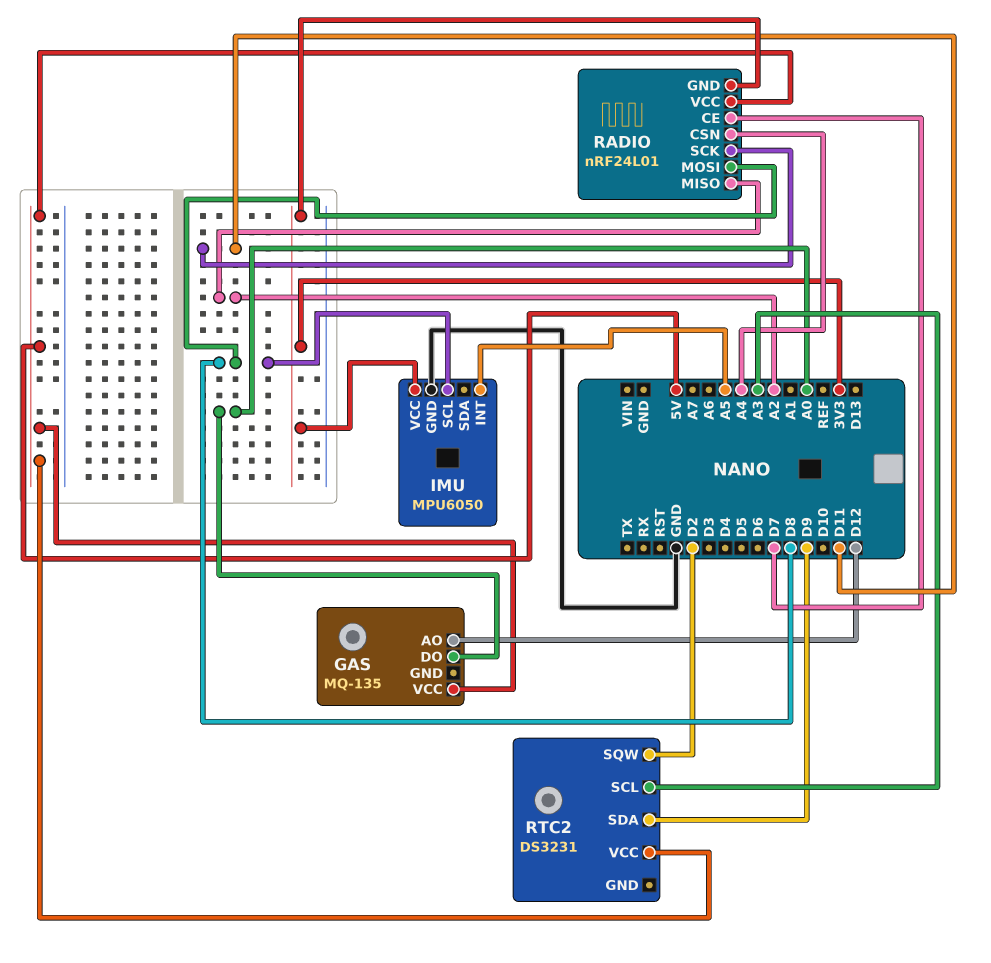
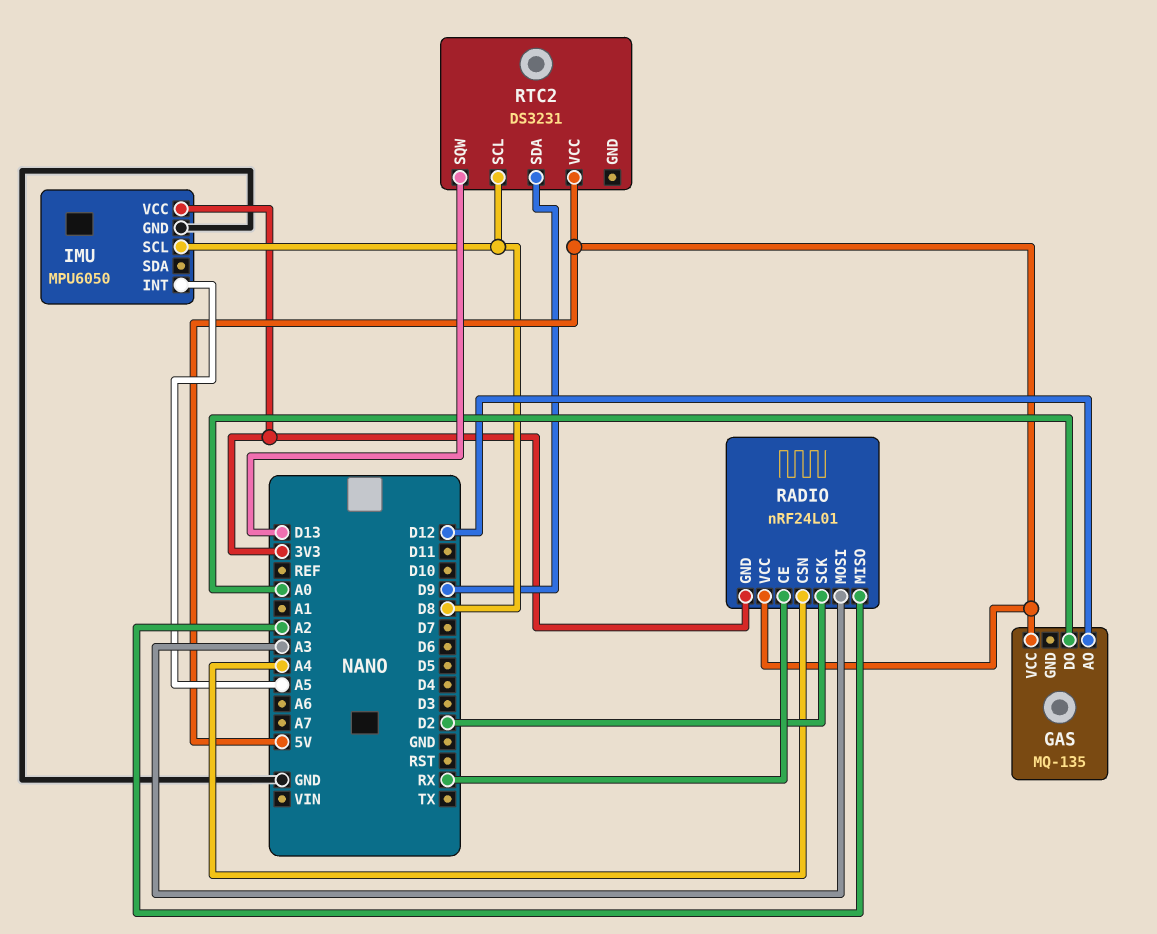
RADIO pin CE: D7 -> RX
RADIO pin MOSI: D8 -> A3
RADIO pin SCK: D11 -> D2
RTC2 pin SCL: A3 -> D8
RTC2 pin SQW: D2 -> D13

